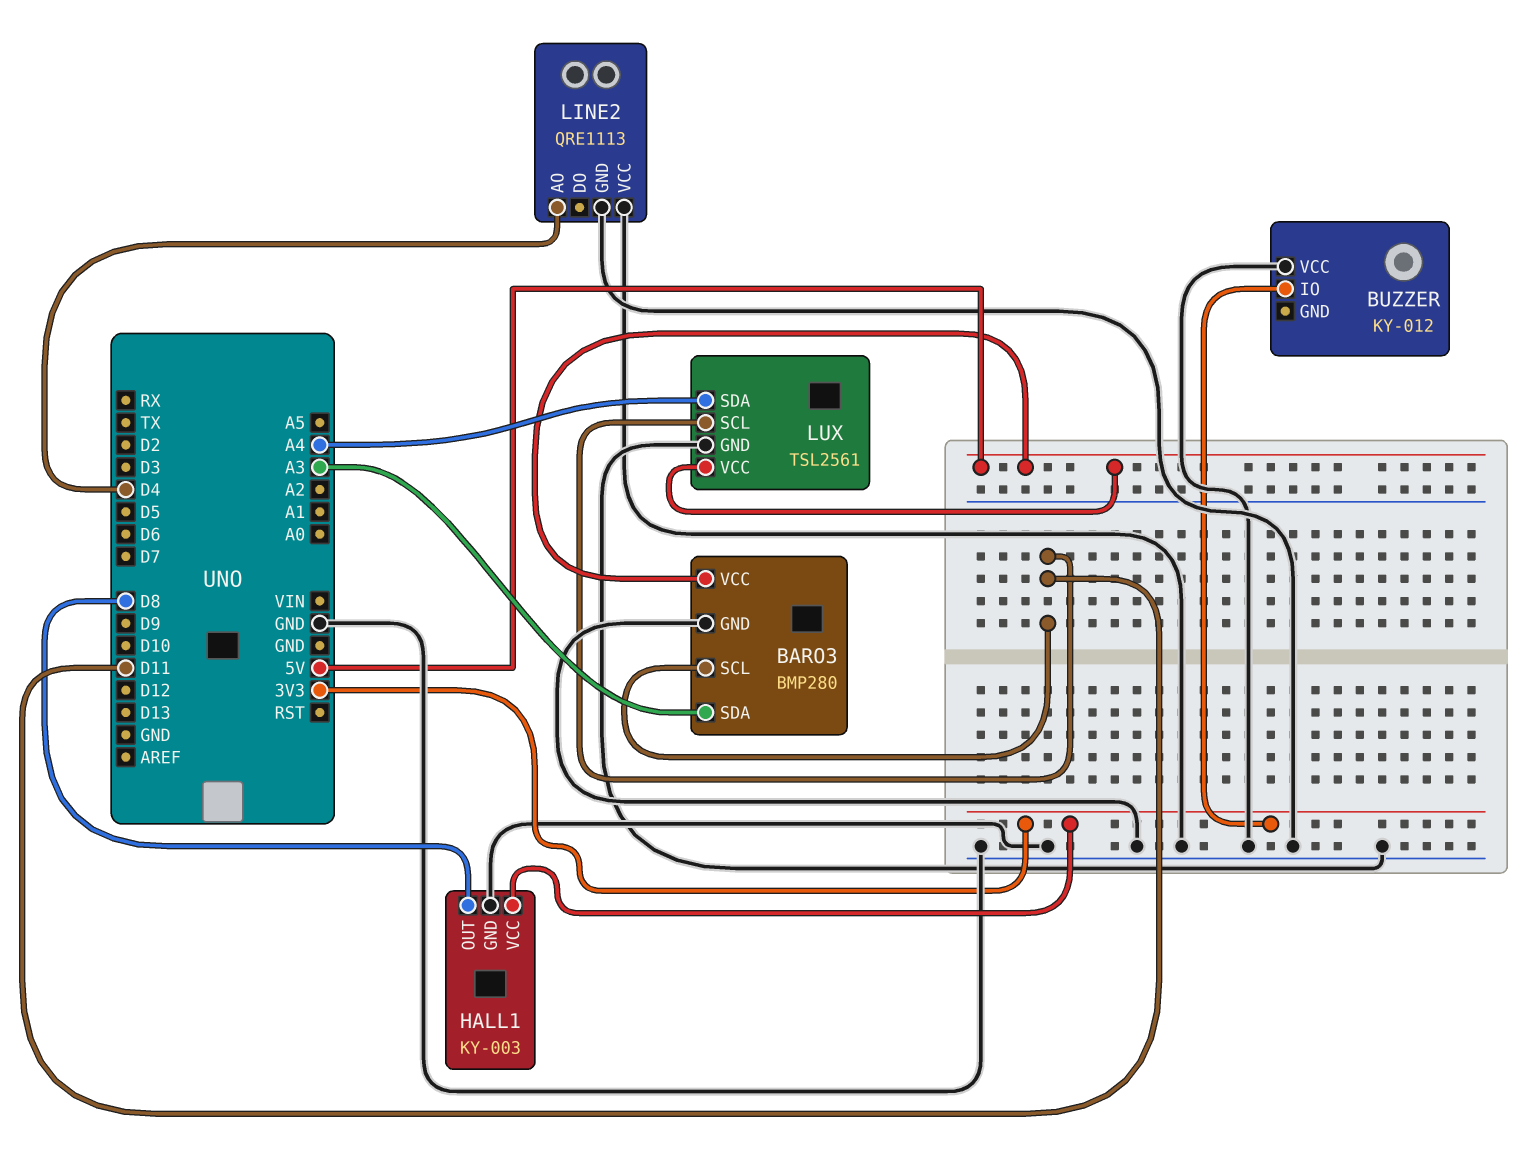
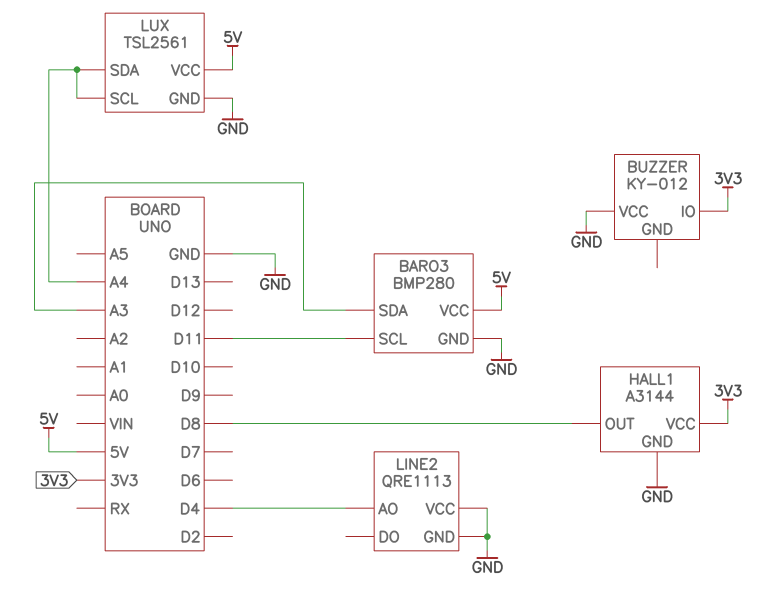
HALL1: KY-003 -> A3144
LUX pin SCL: D11 -> A4

